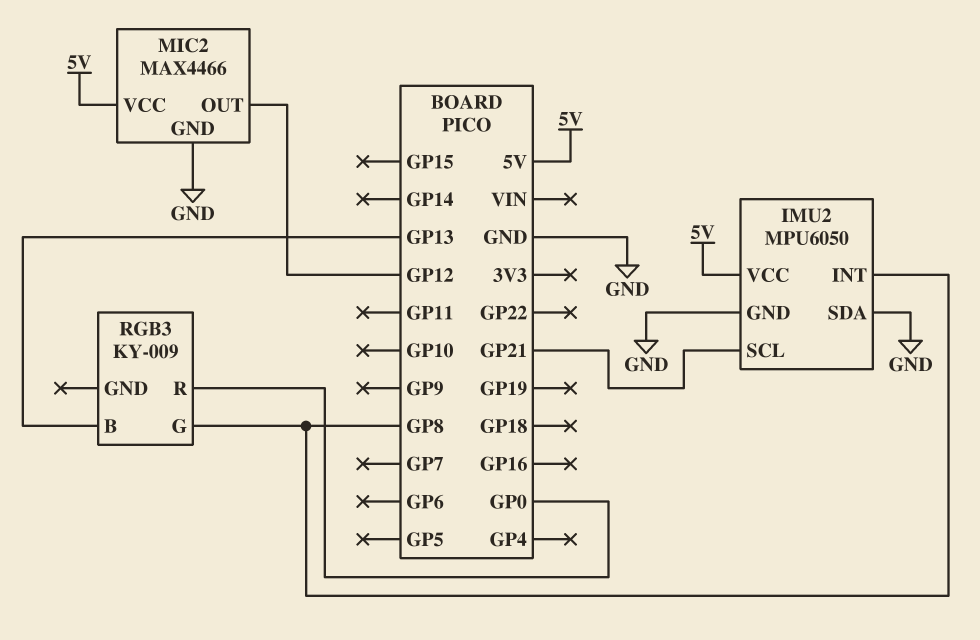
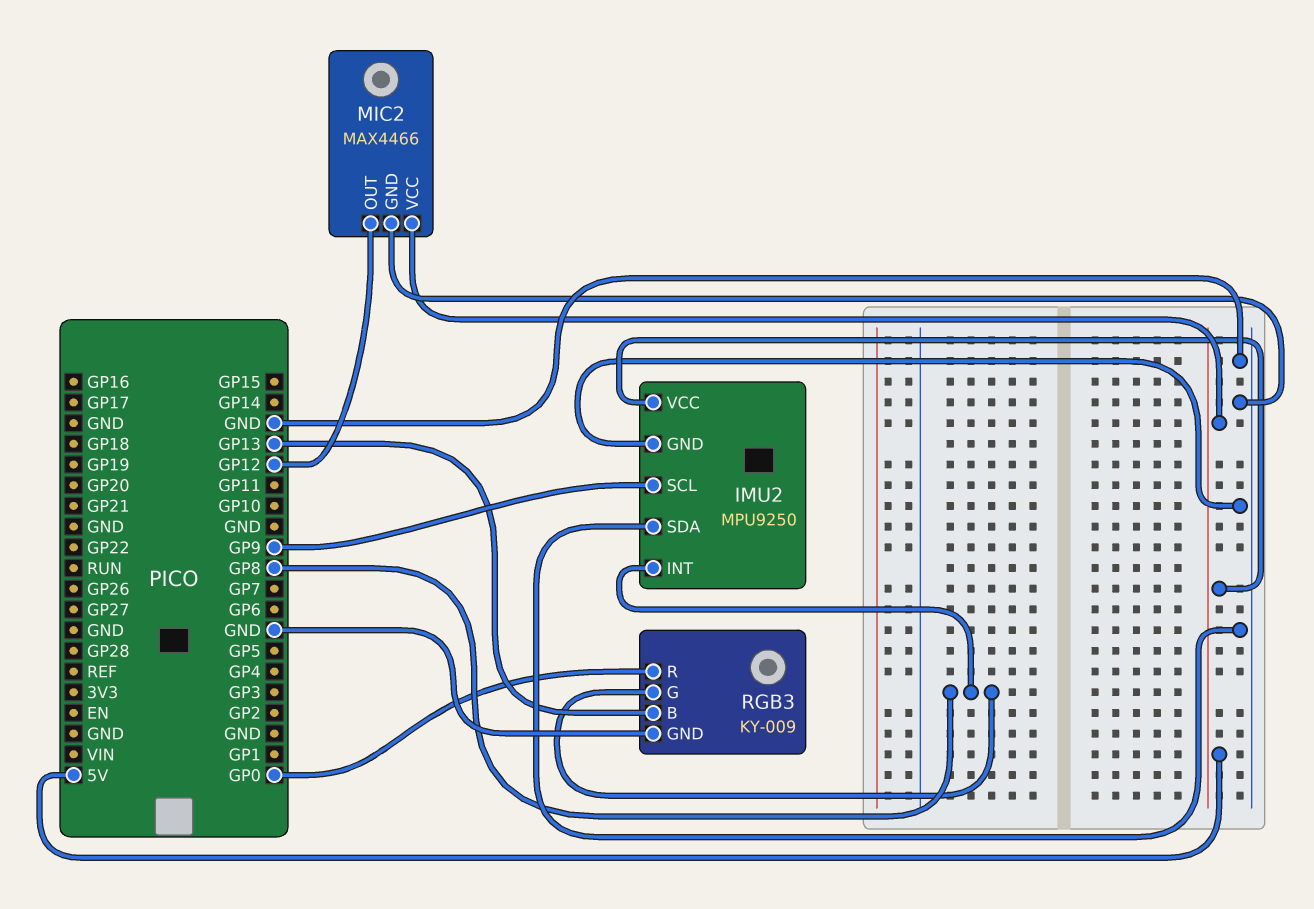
IMU2: MPU6050 -> MPU9250
IMU2 pin SCL: GP21 -> GP9
RGB3 pin GND: none -> GND

